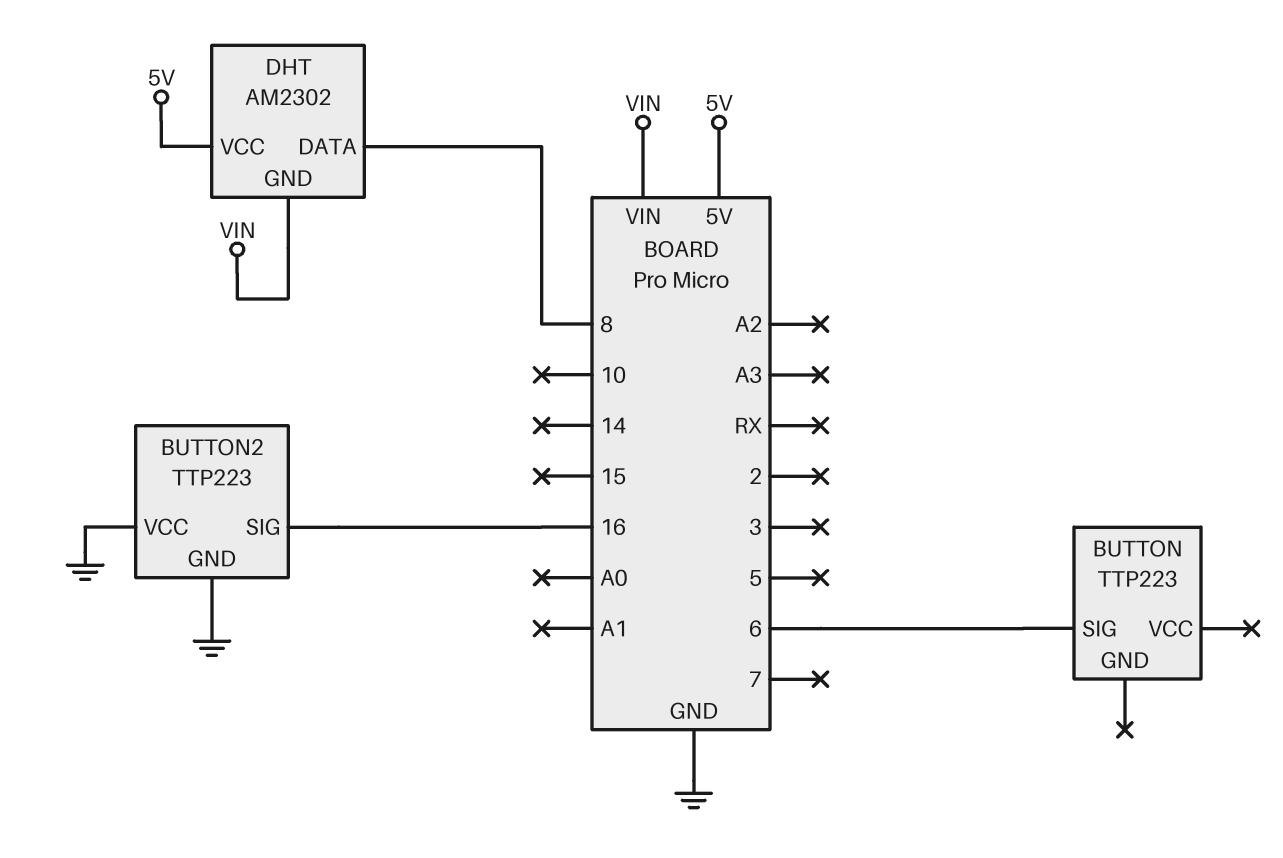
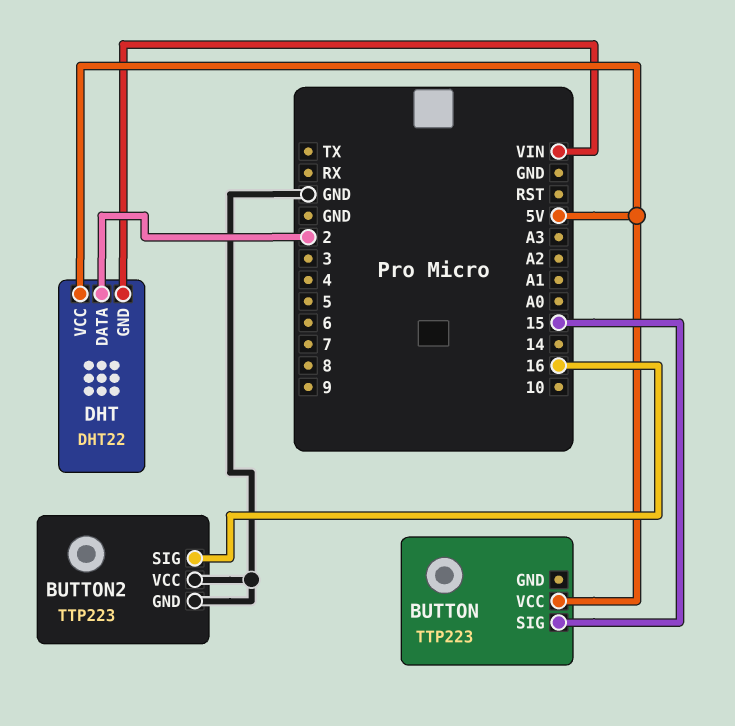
BUTTON pin SIG: 6 -> 15
BUTTON pin VCC: none -> 5V
DHT: AM2302 -> DHT22
DHT pin DATA: 8 -> 2

